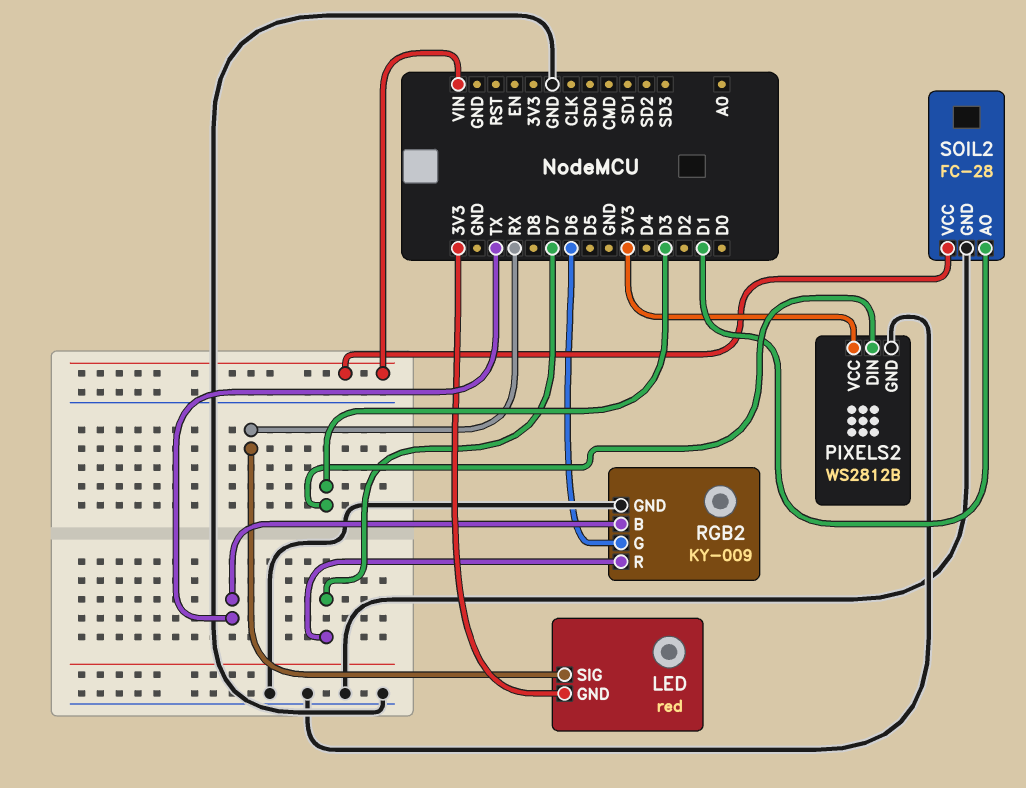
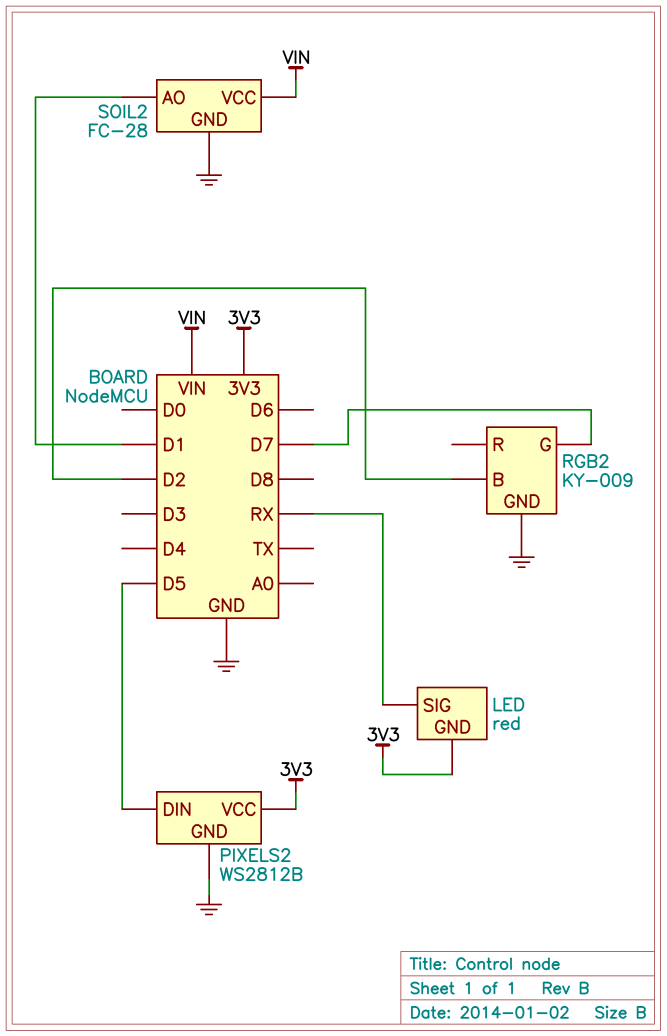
PIXELS2 pin DIN: D3 -> D5
RGB2 pin B: TX -> D2
RGB2 pin G: D6 -> D7
RGB2 pin R: D7 -> none

